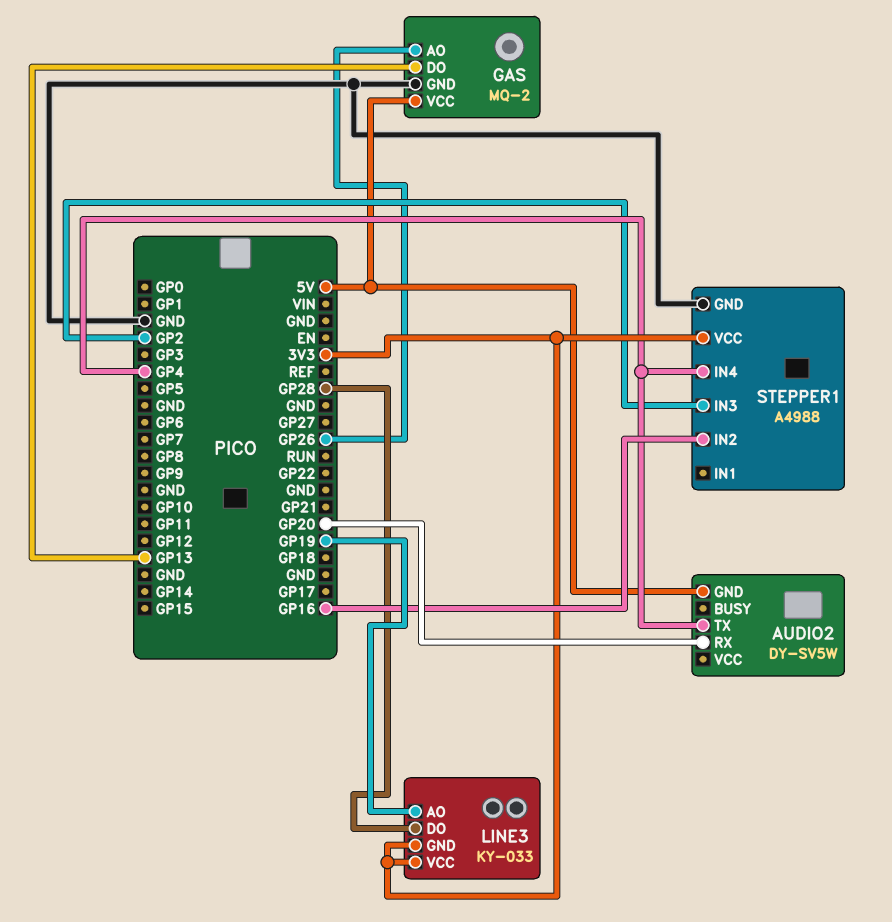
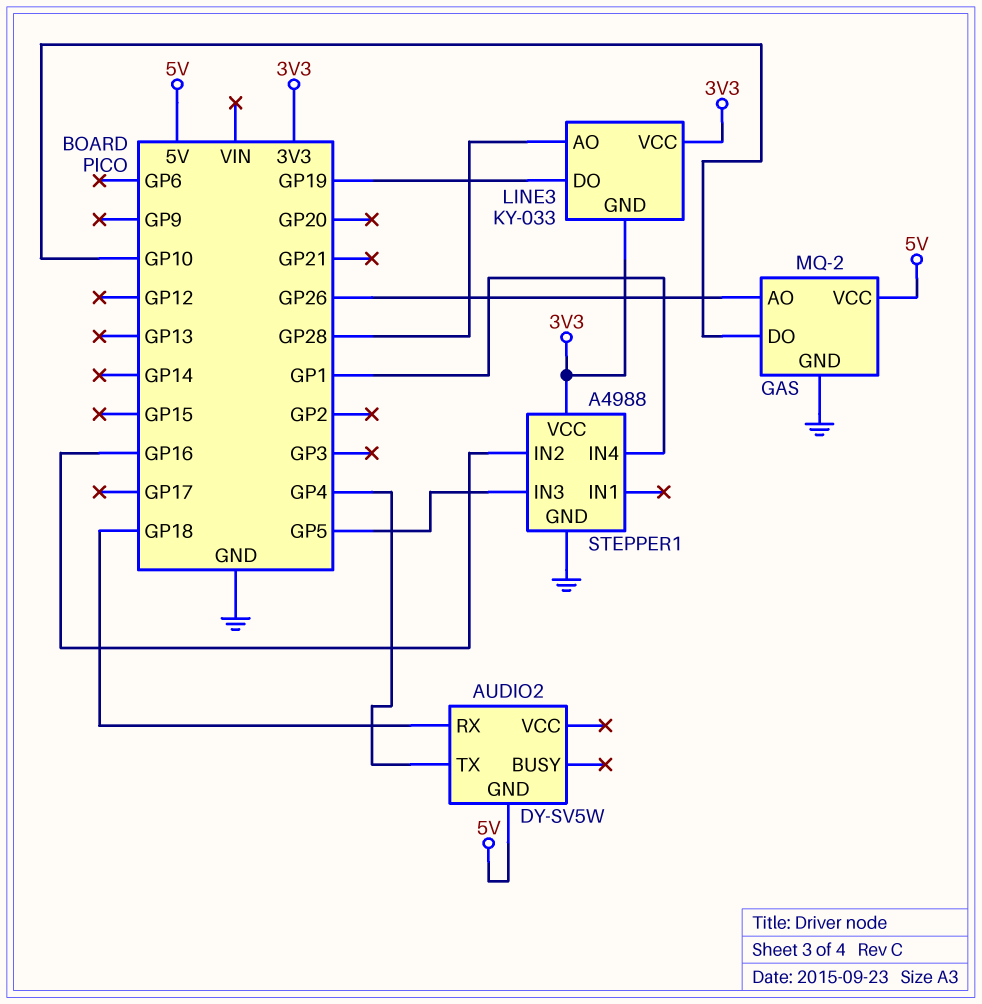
AUDIO2 pin RX: GP20 -> GP18
GAS pin DO: GP13 -> GP10
LINE3 pin AO: GP19 -> GP28
LINE3 pin DO: GP28 -> GP19
STEPPER1 pin IN3: GP2 -> GP5
STEPPER1 pin IN4: GP4 -> GP1

